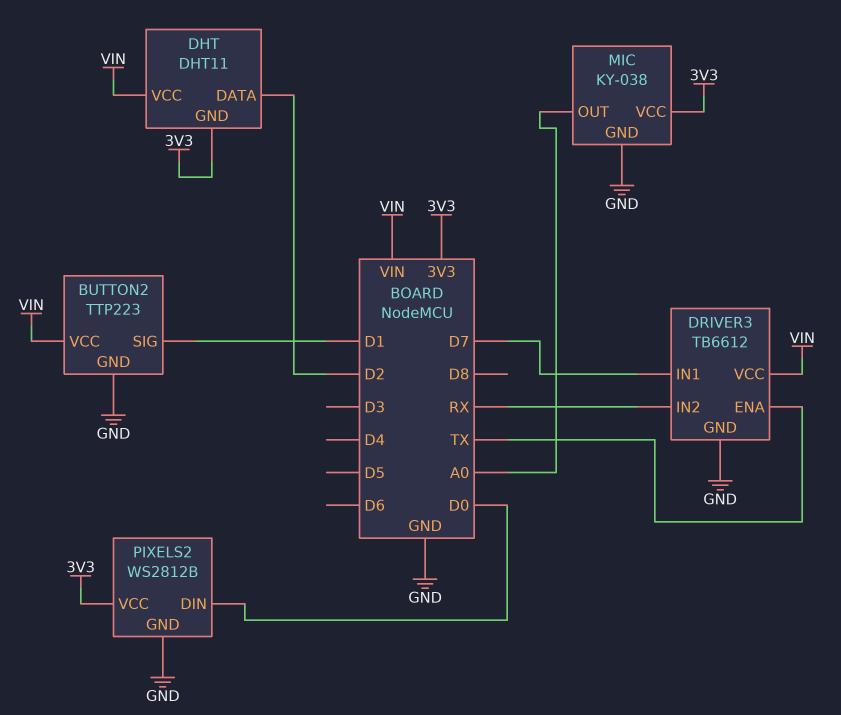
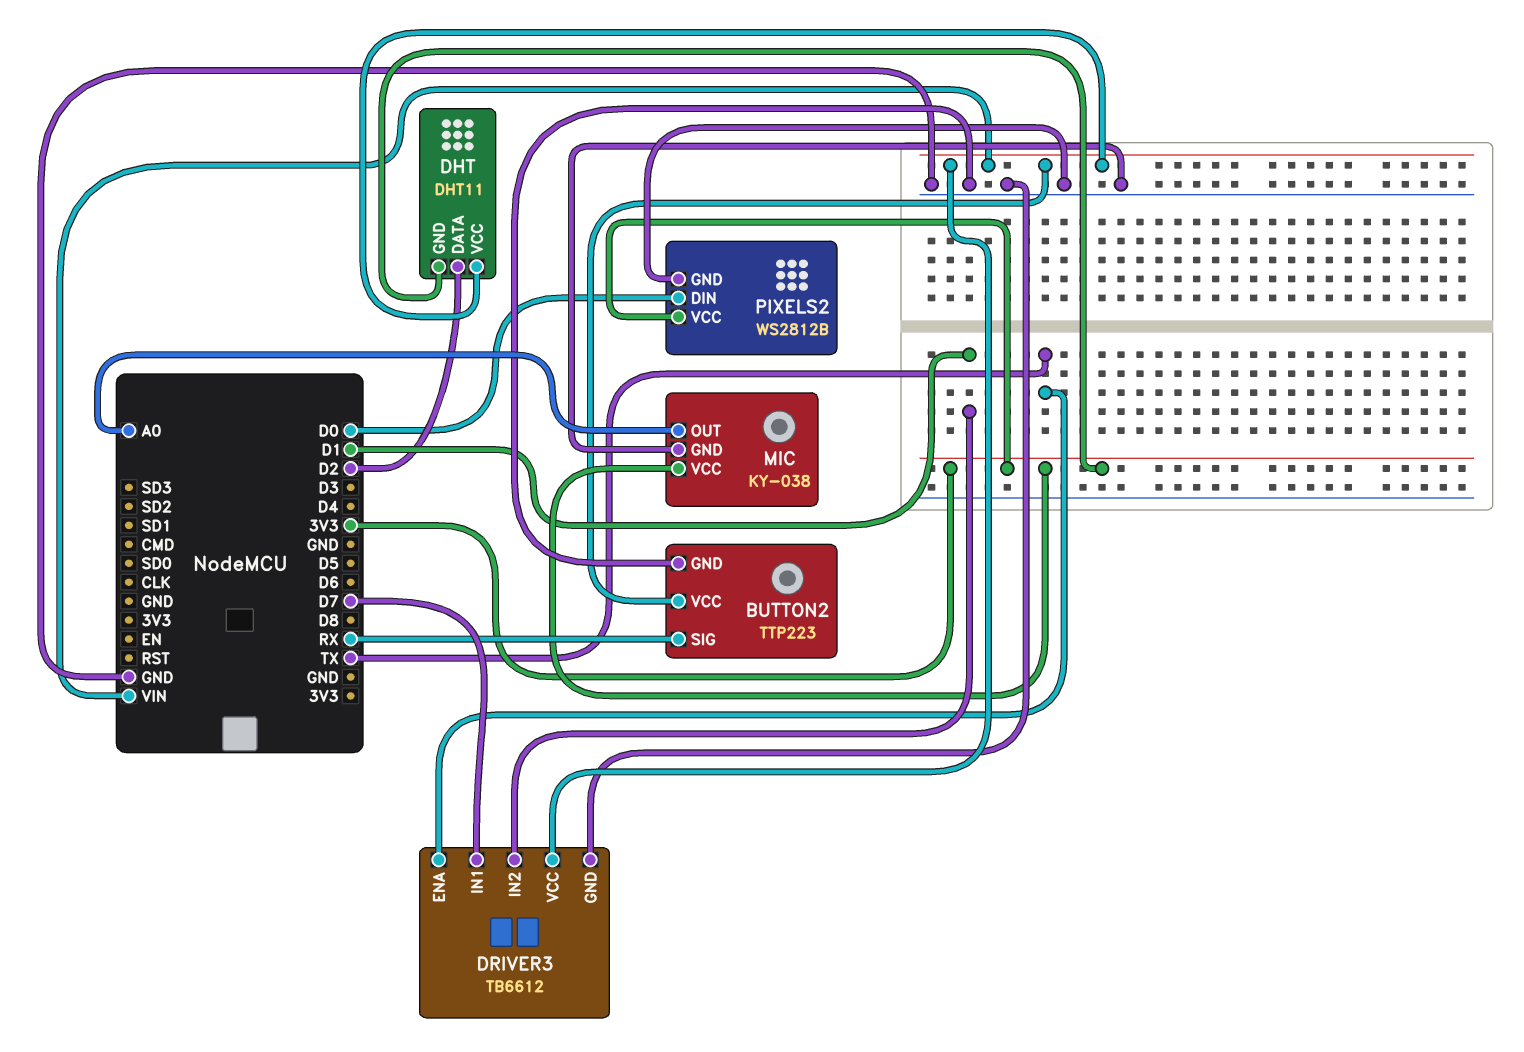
BUTTON2 pin SIG: D1 -> RX
DRIVER3 pin IN2: RX -> D1

